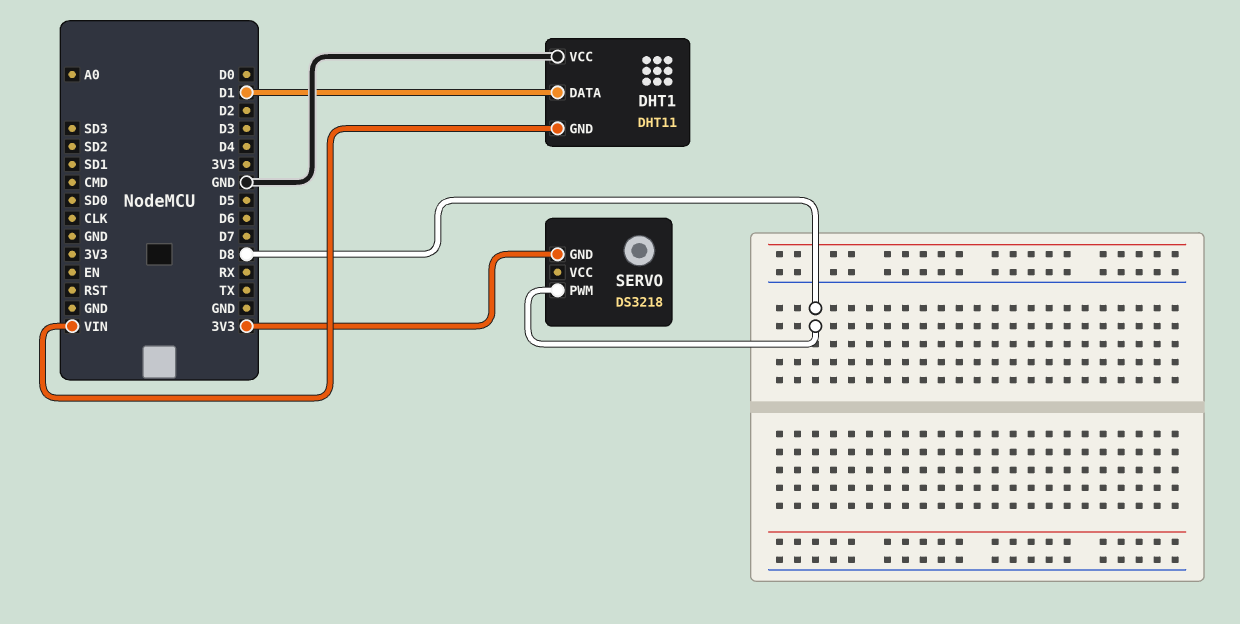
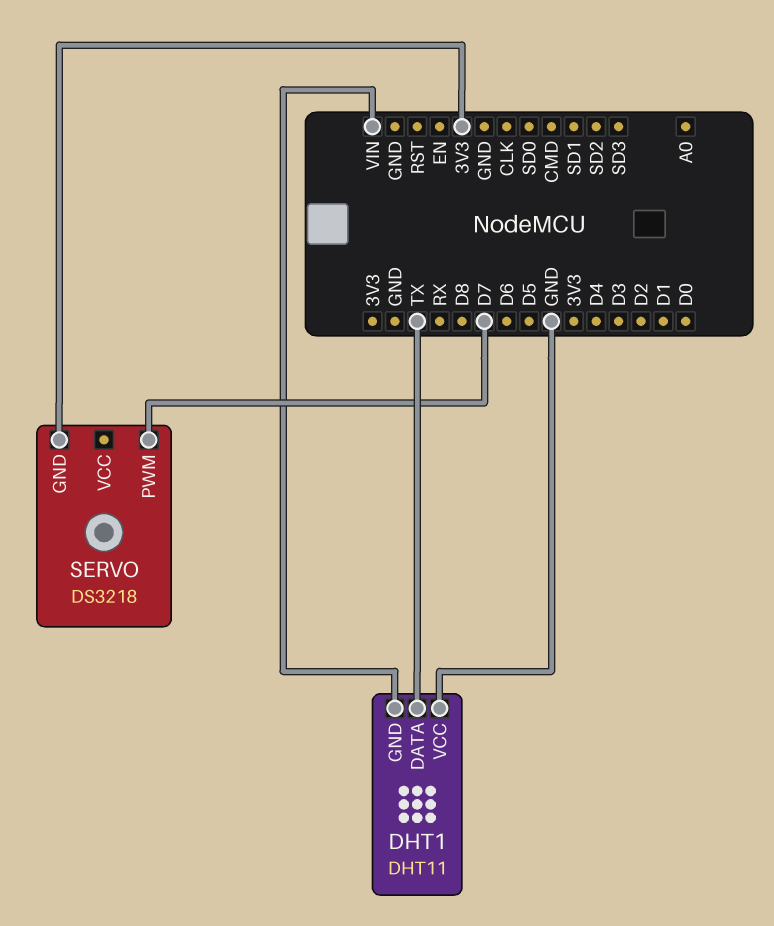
DHT1 pin DATA: D1 -> TX
SERVO pin PWM: D8 -> D7

